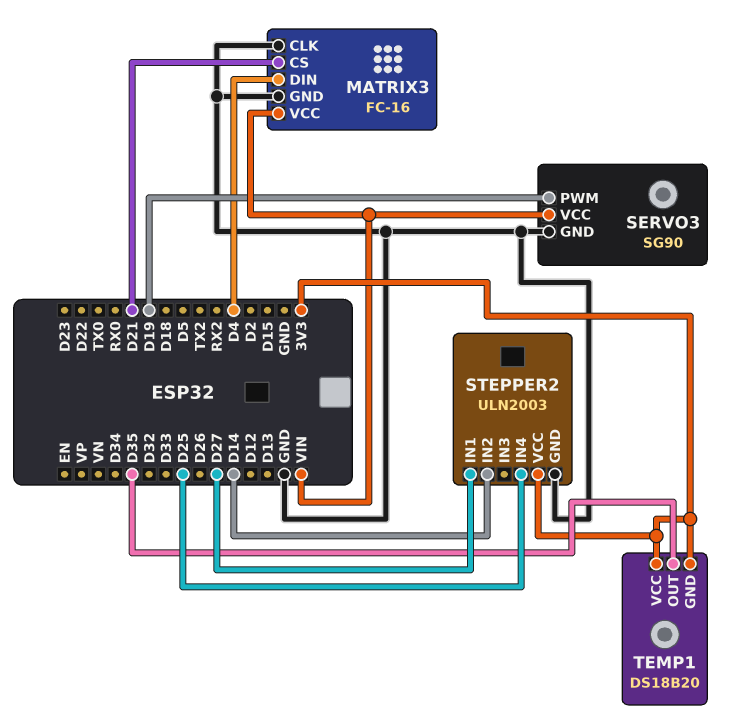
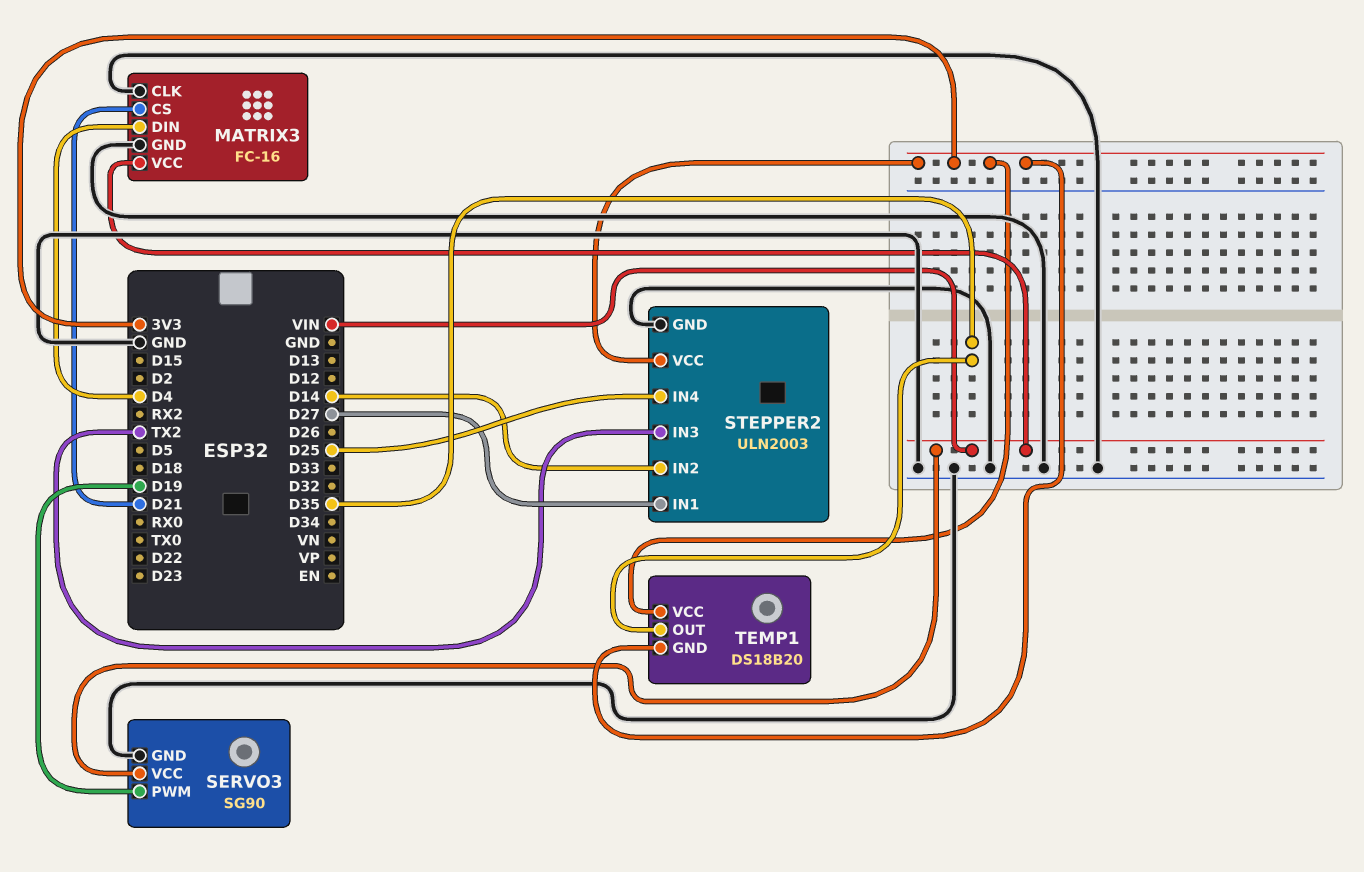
STEPPER2 pin IN3: none -> TX2

